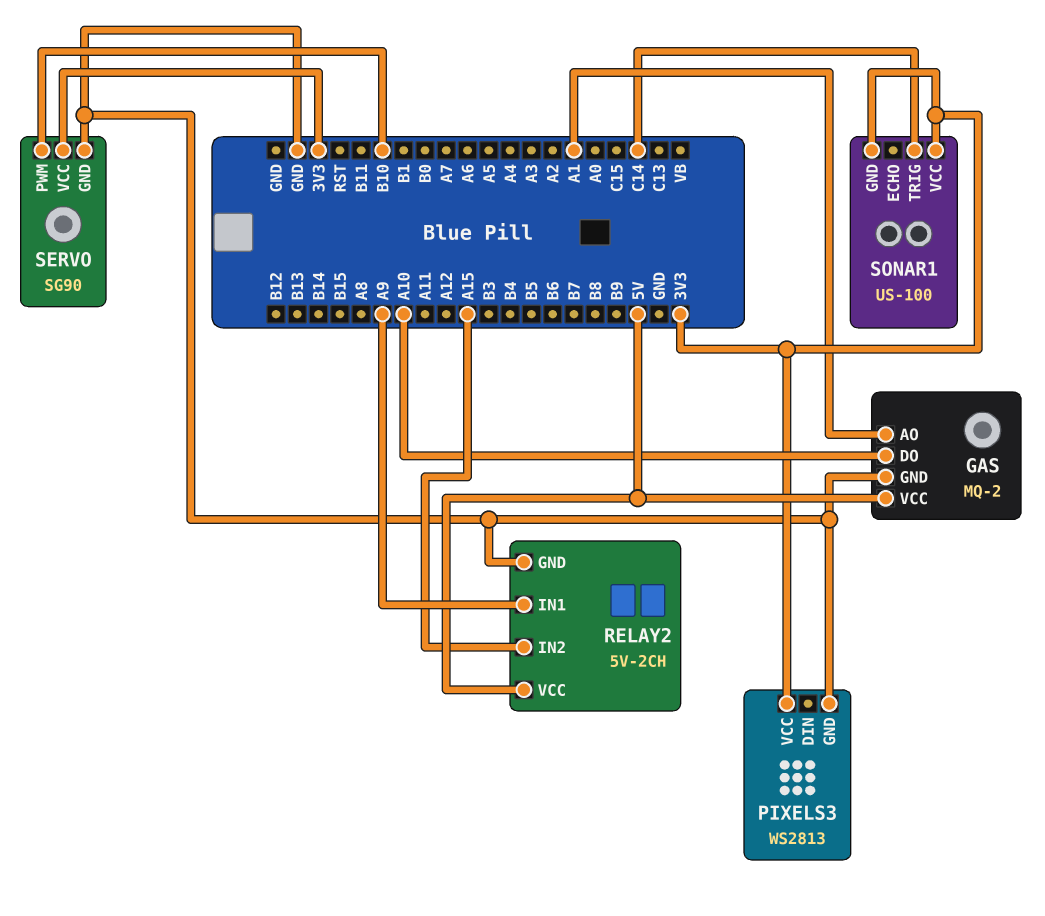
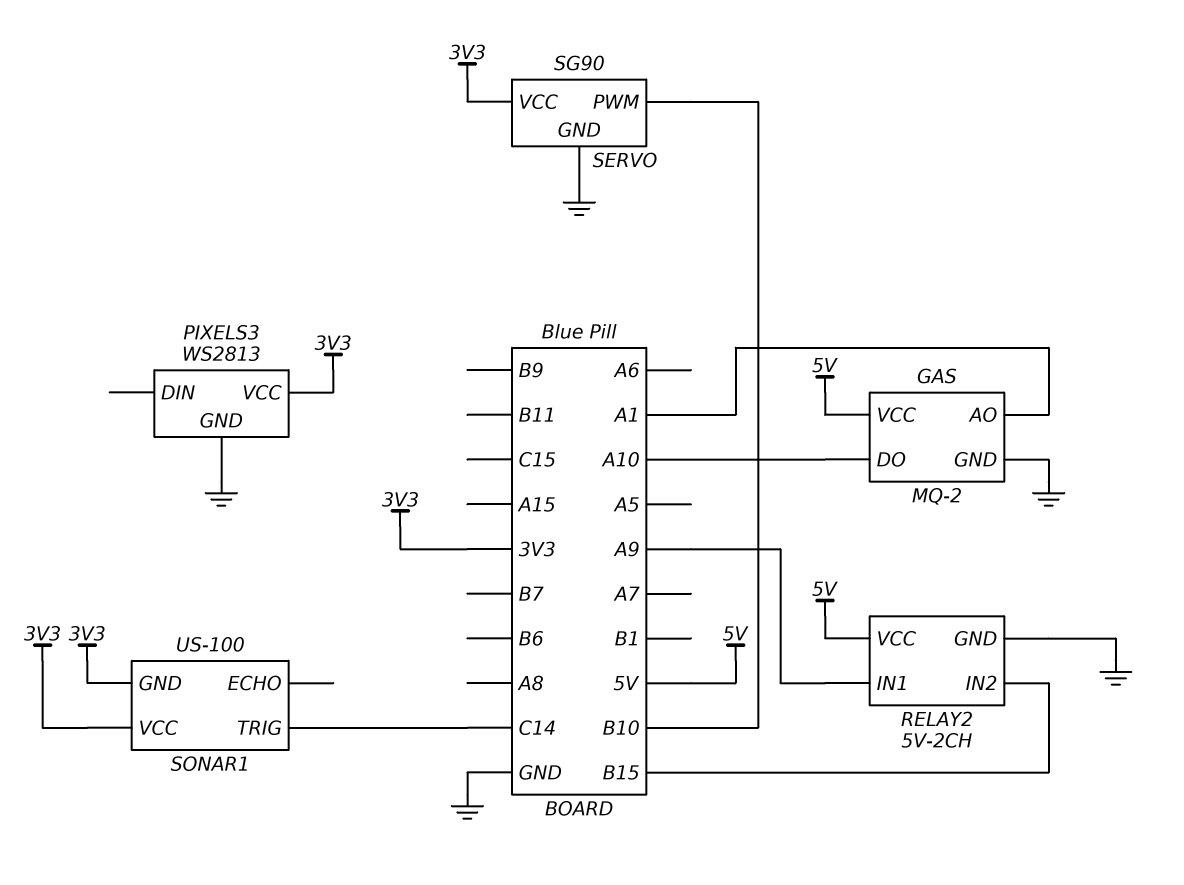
RELAY2 pin IN2: A15 -> B15

